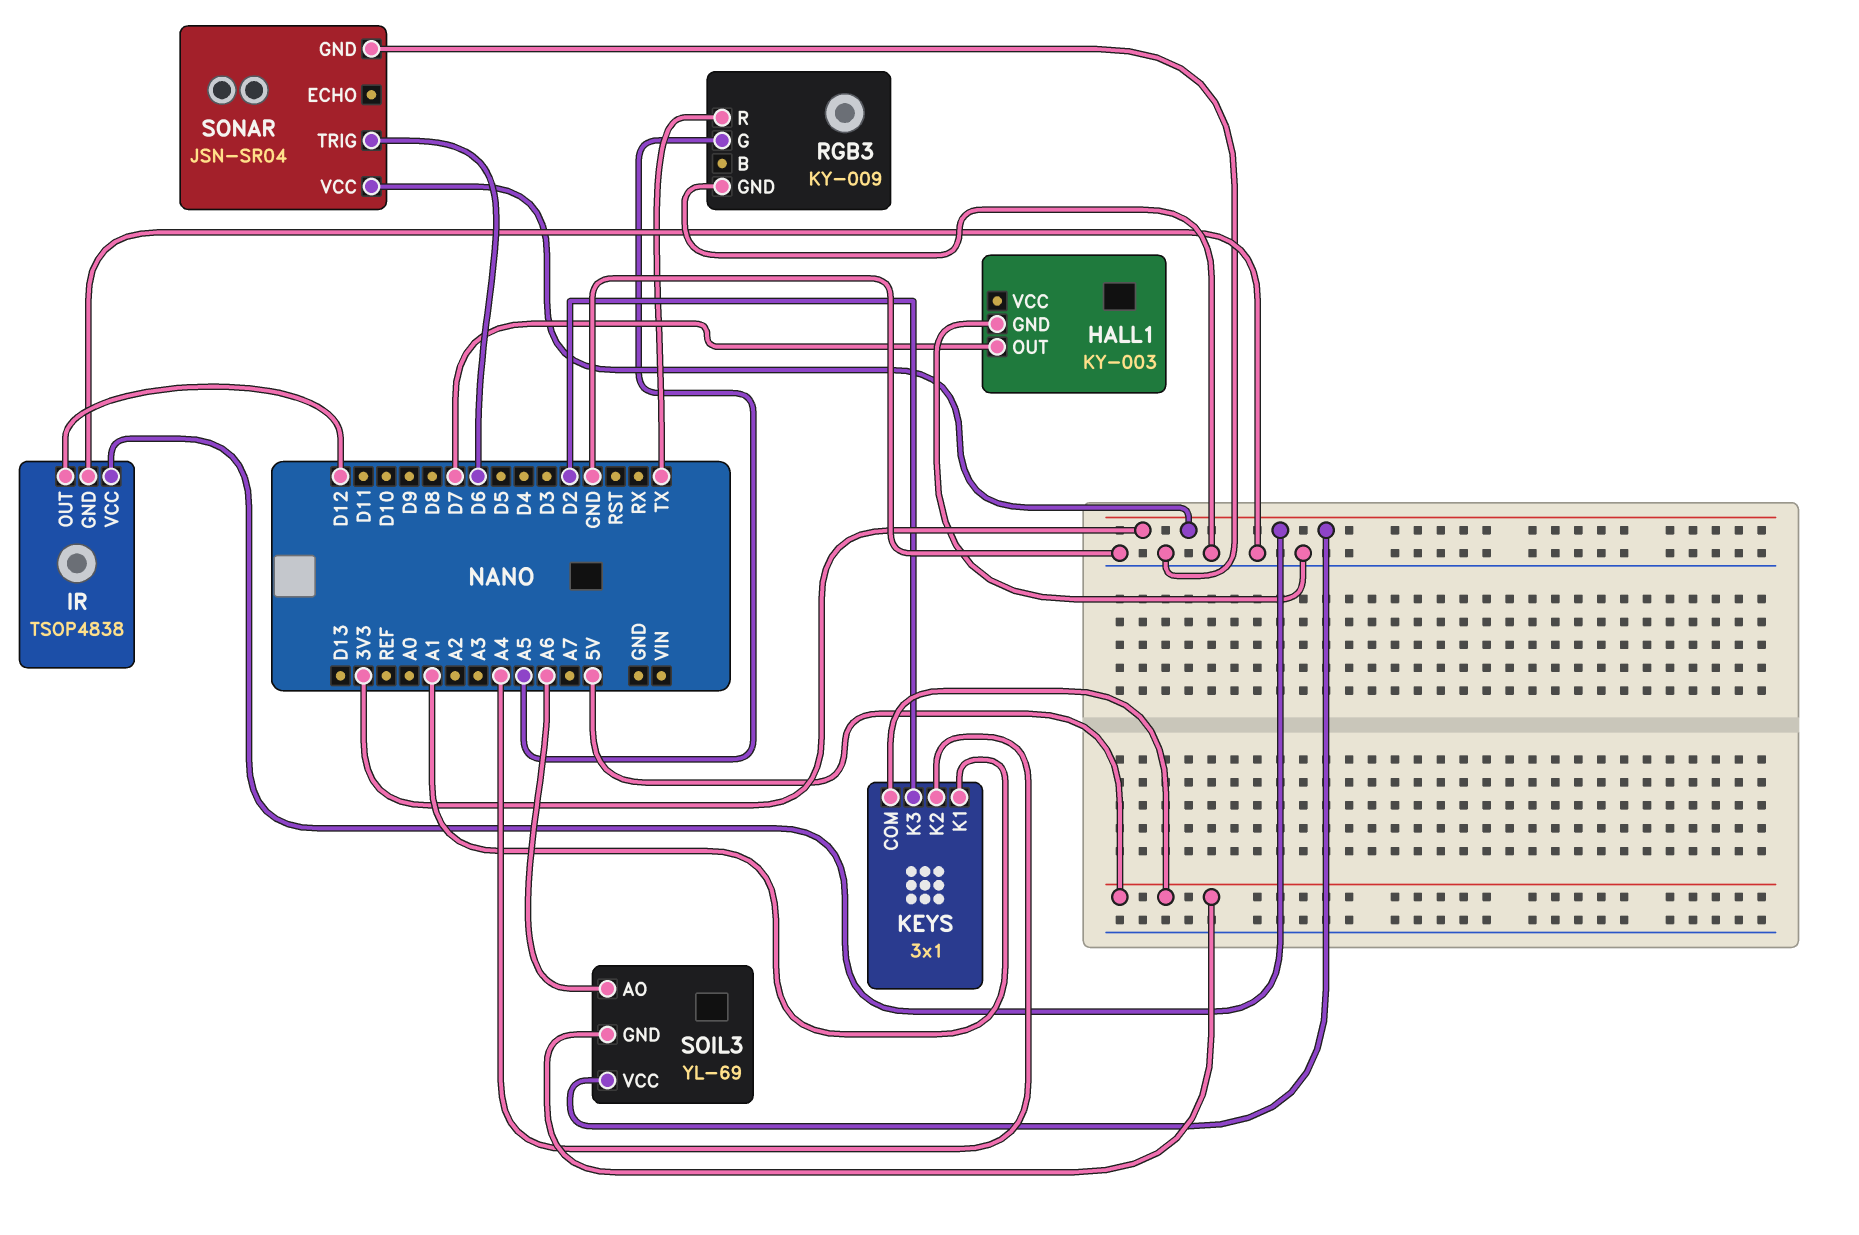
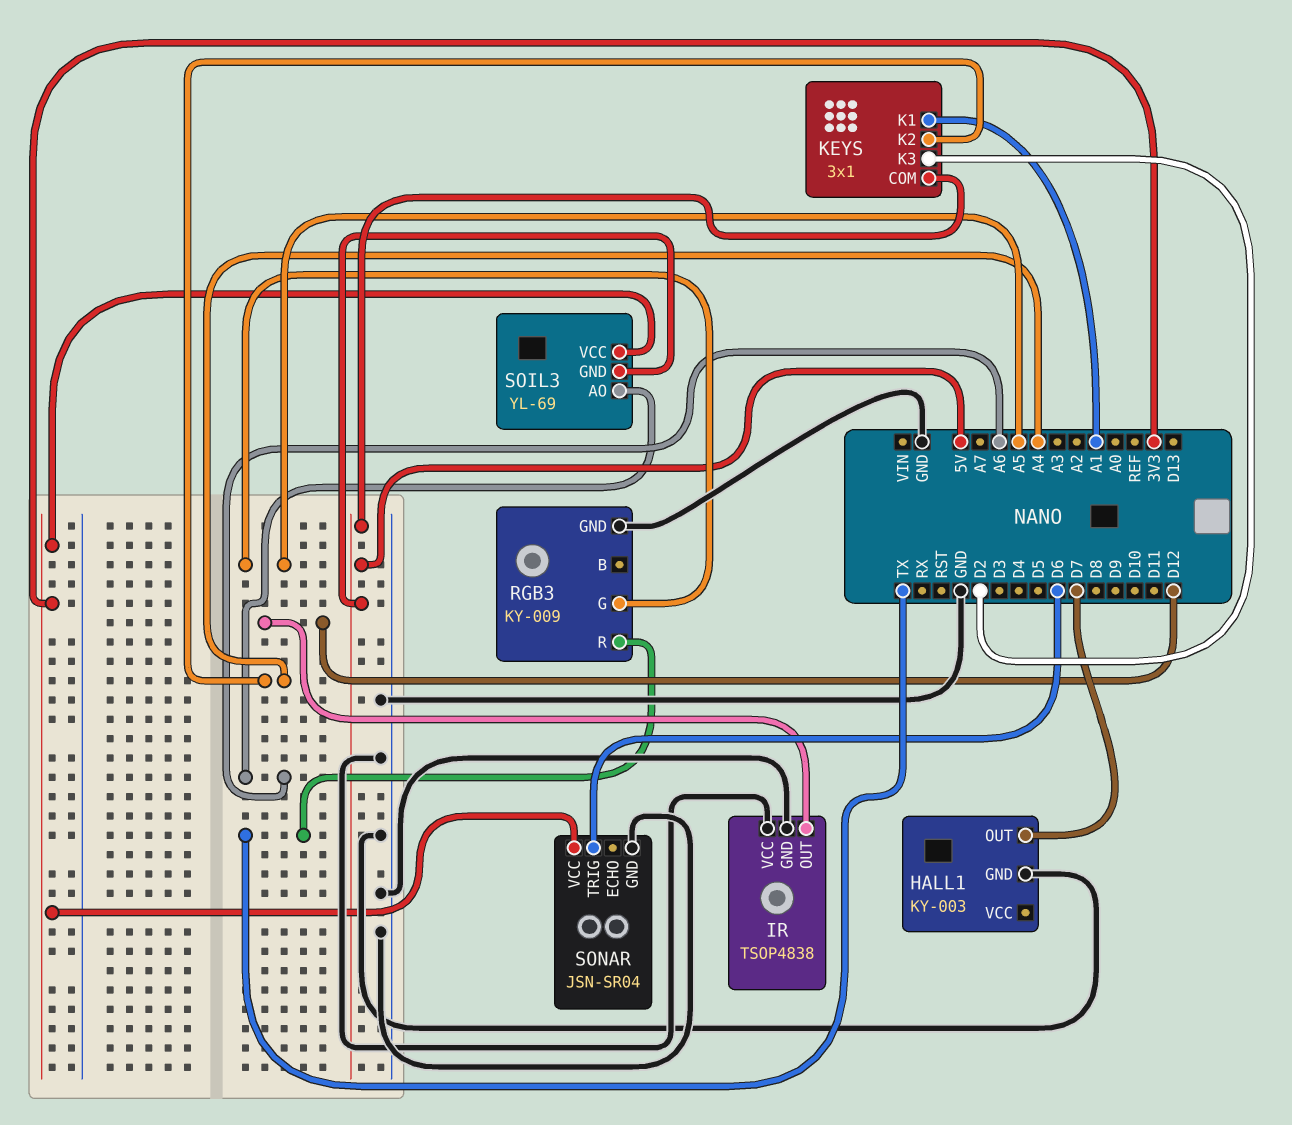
IR pin VCC: 3V3 -> GND

